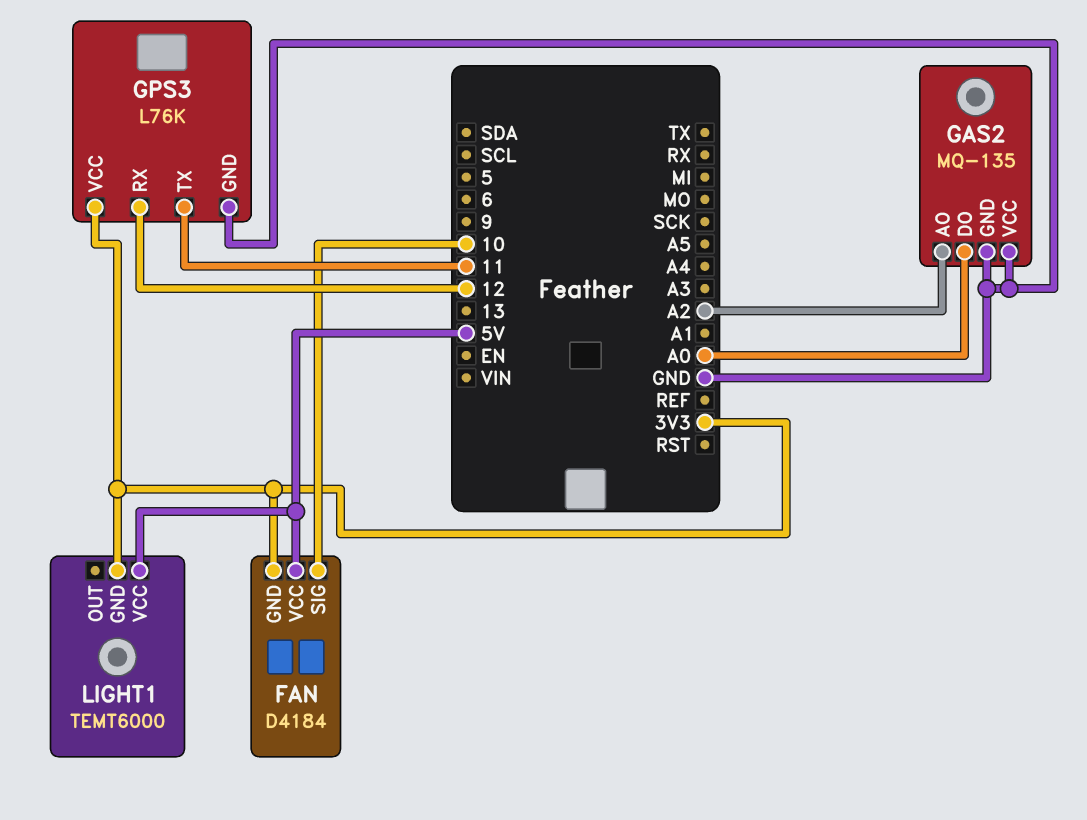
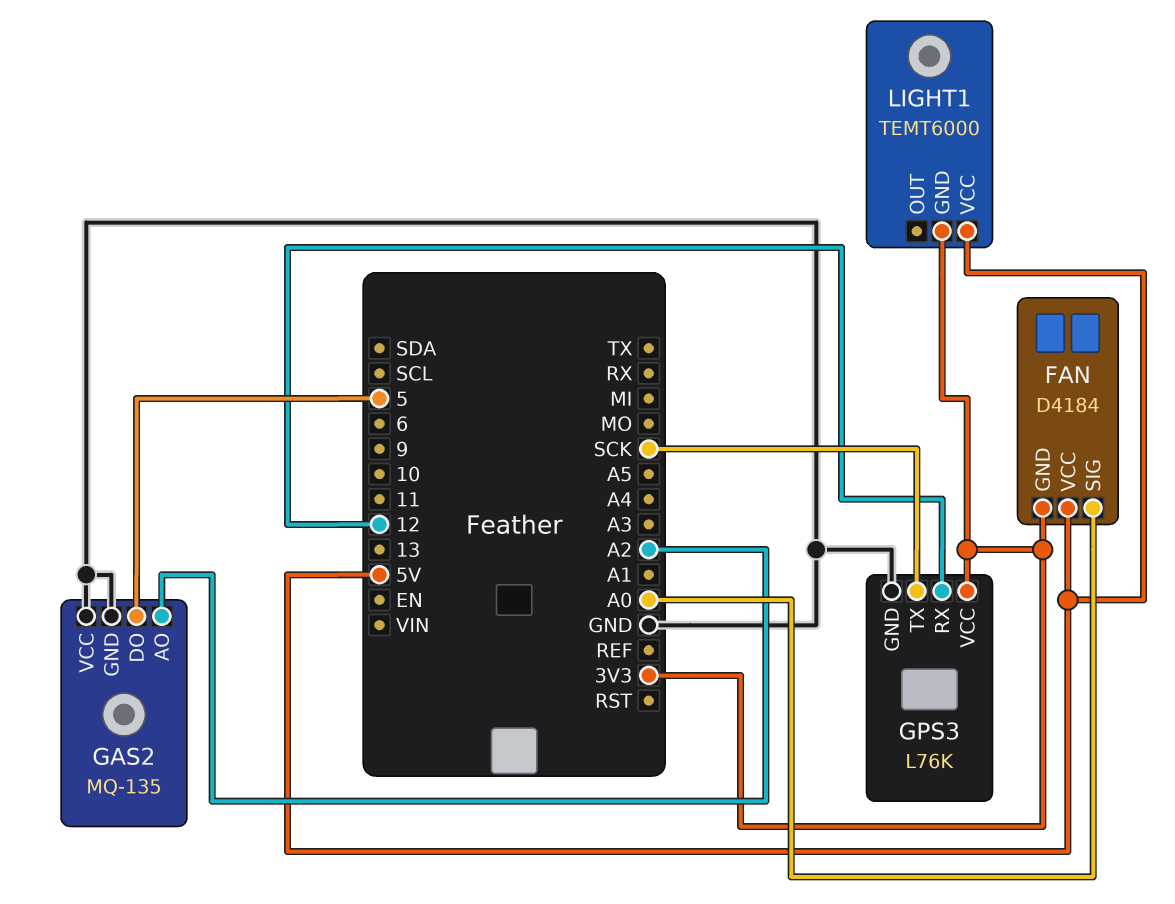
FAN pin SIG: 10 -> A0
GAS2 pin DO: A0 -> 5
GPS3 pin TX: 11 -> SCK

